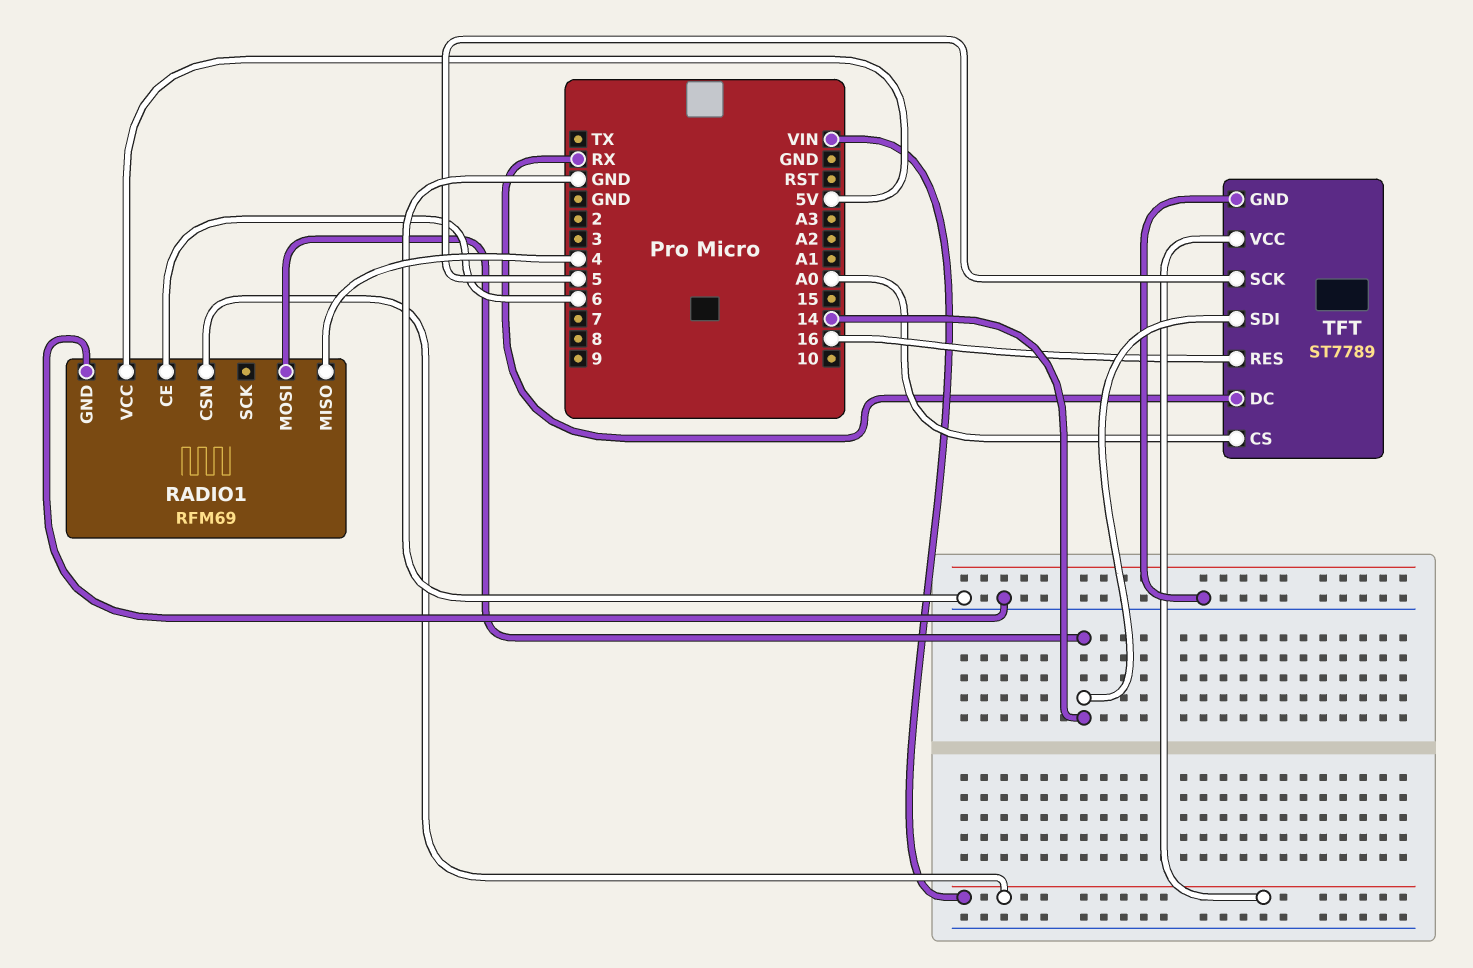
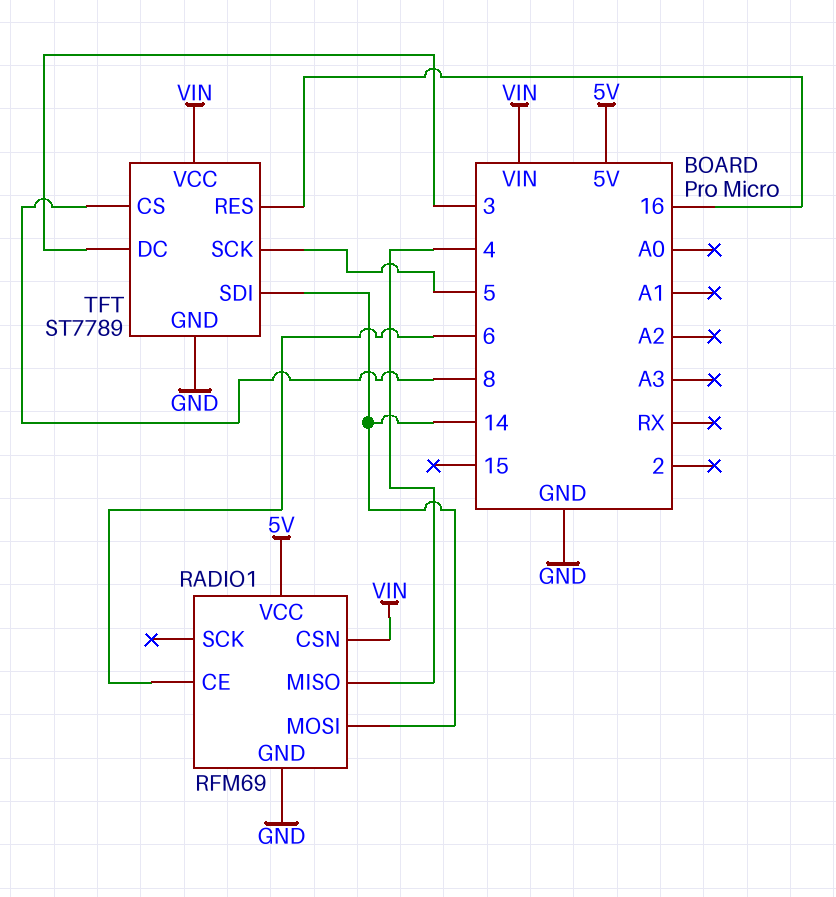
TFT pin CS: A0 -> 8
TFT pin DC: RX -> 3

